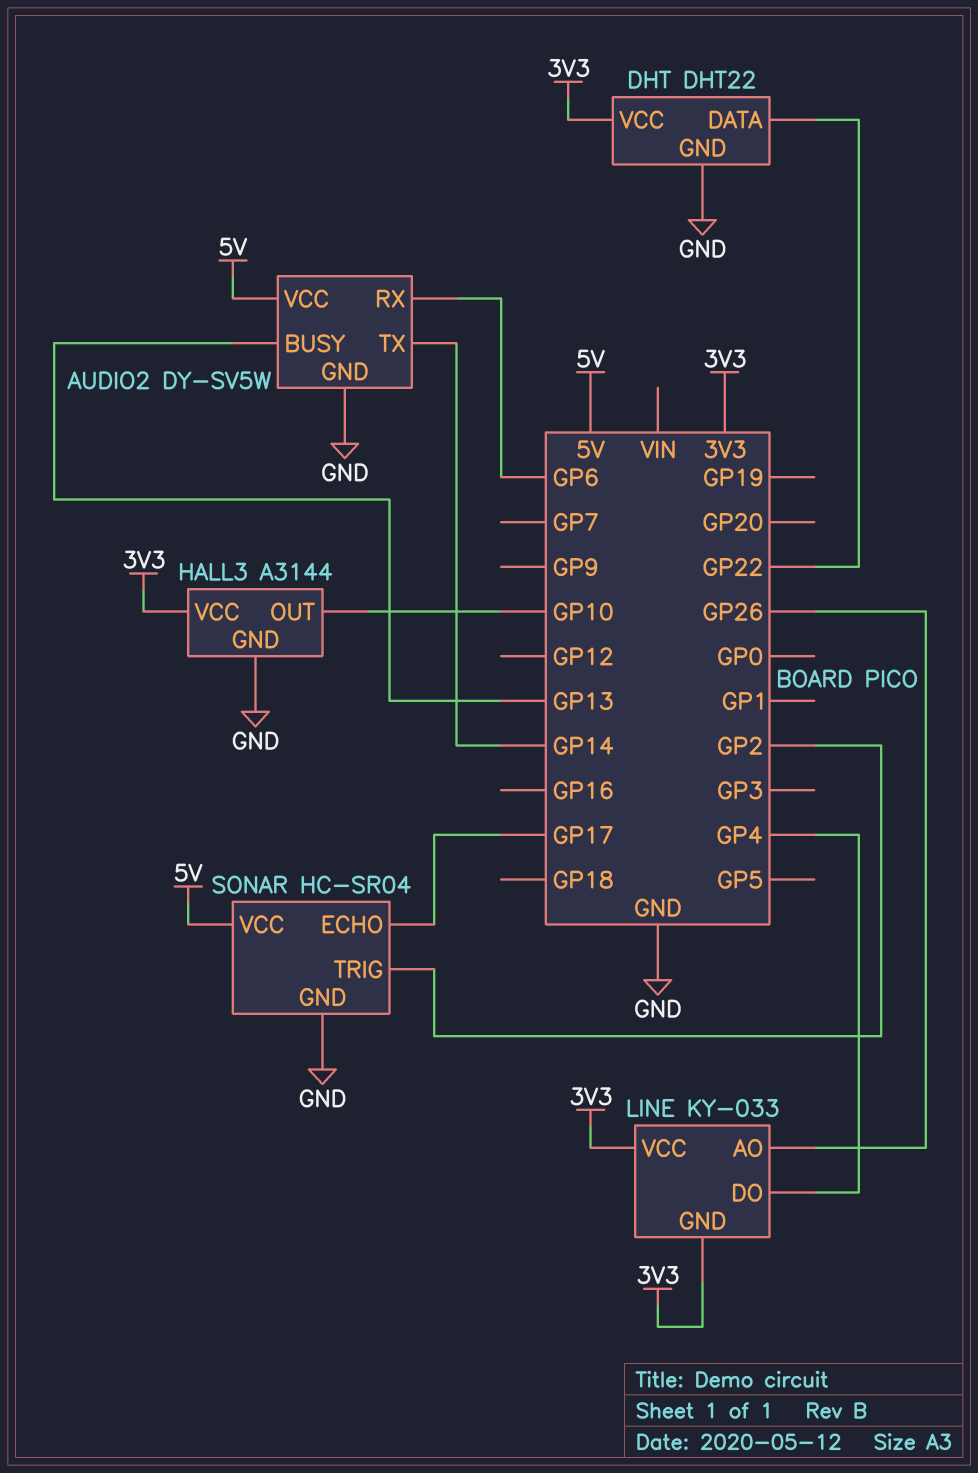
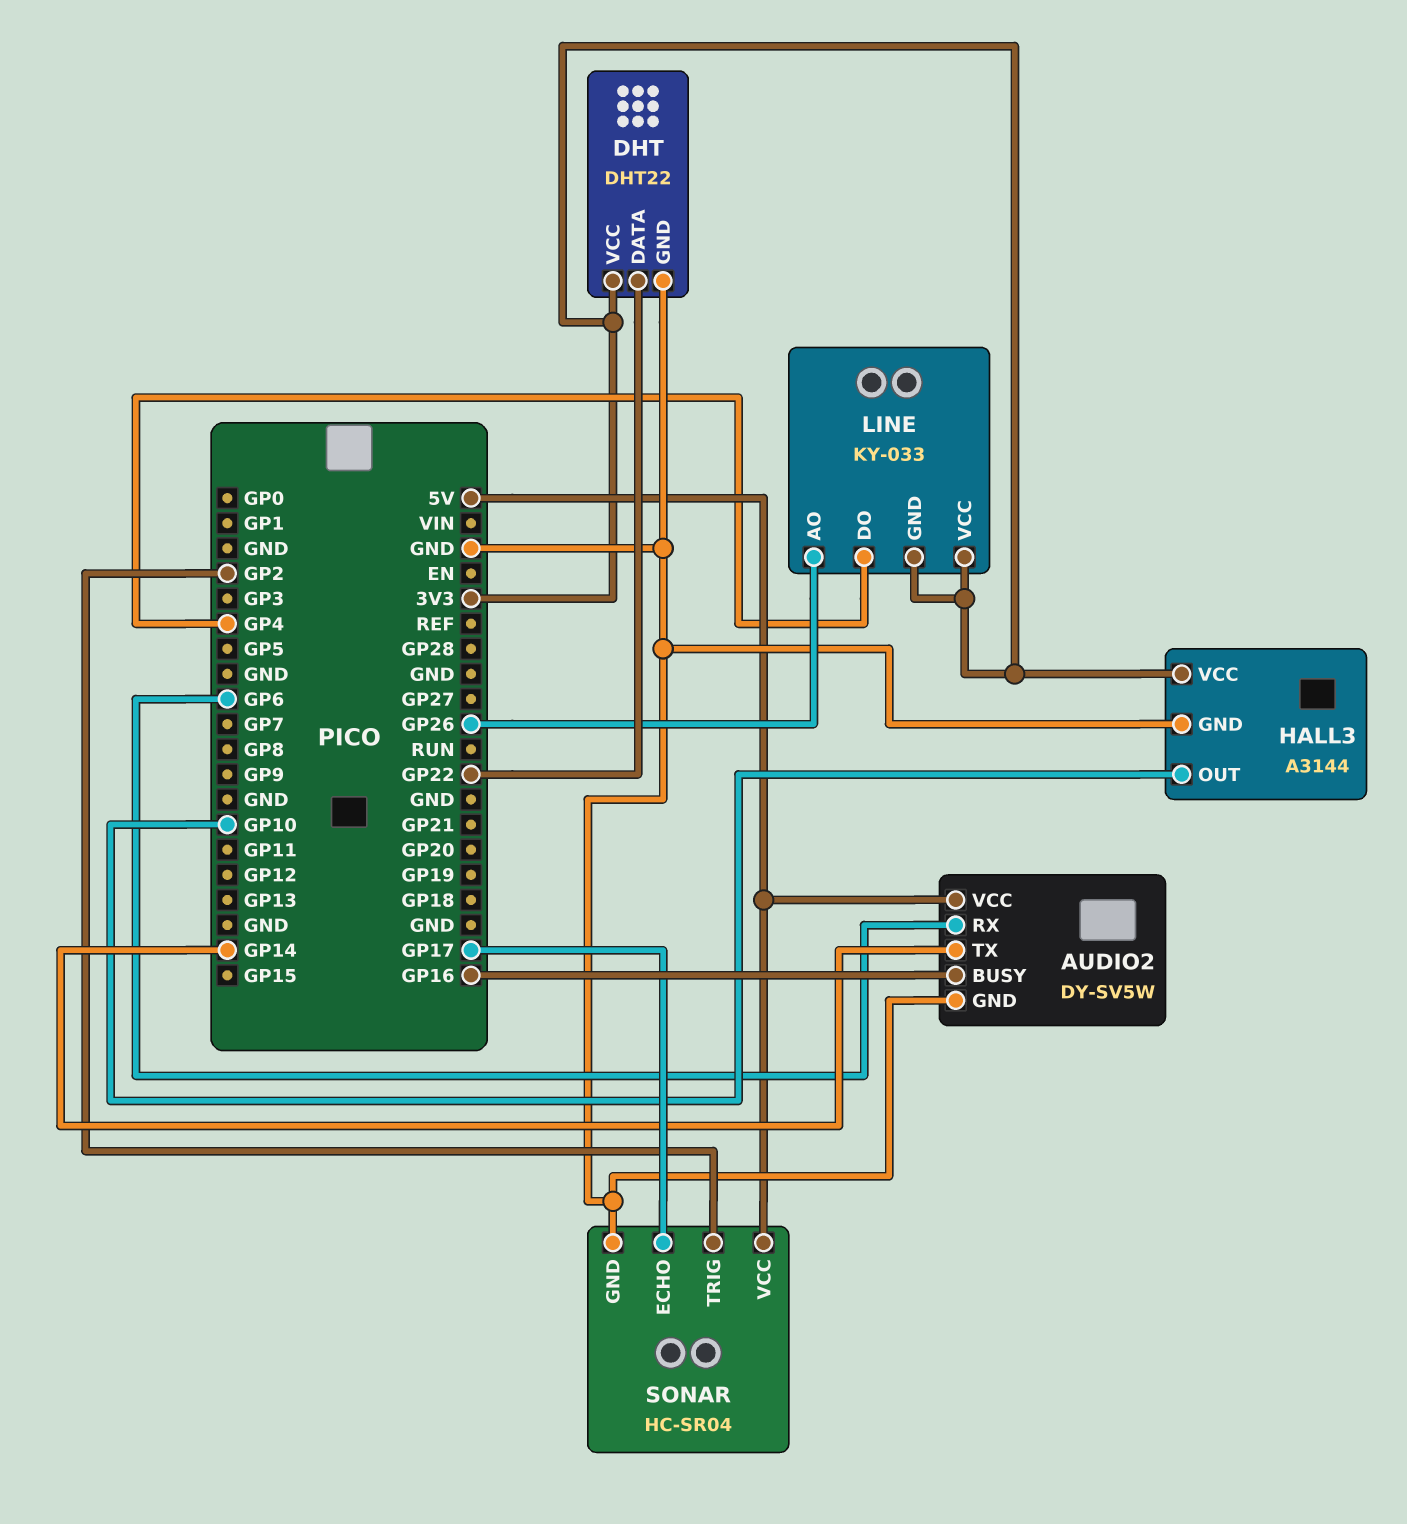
AUDIO2 pin BUSY: GP13 -> GP16

